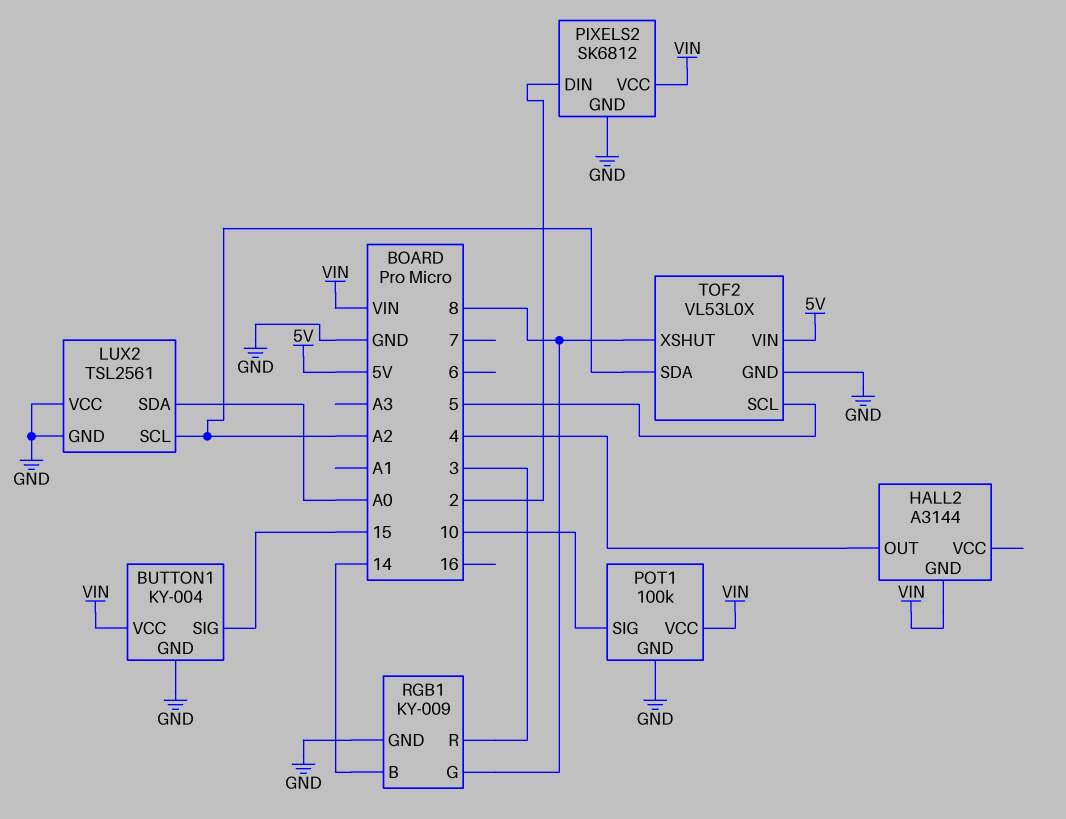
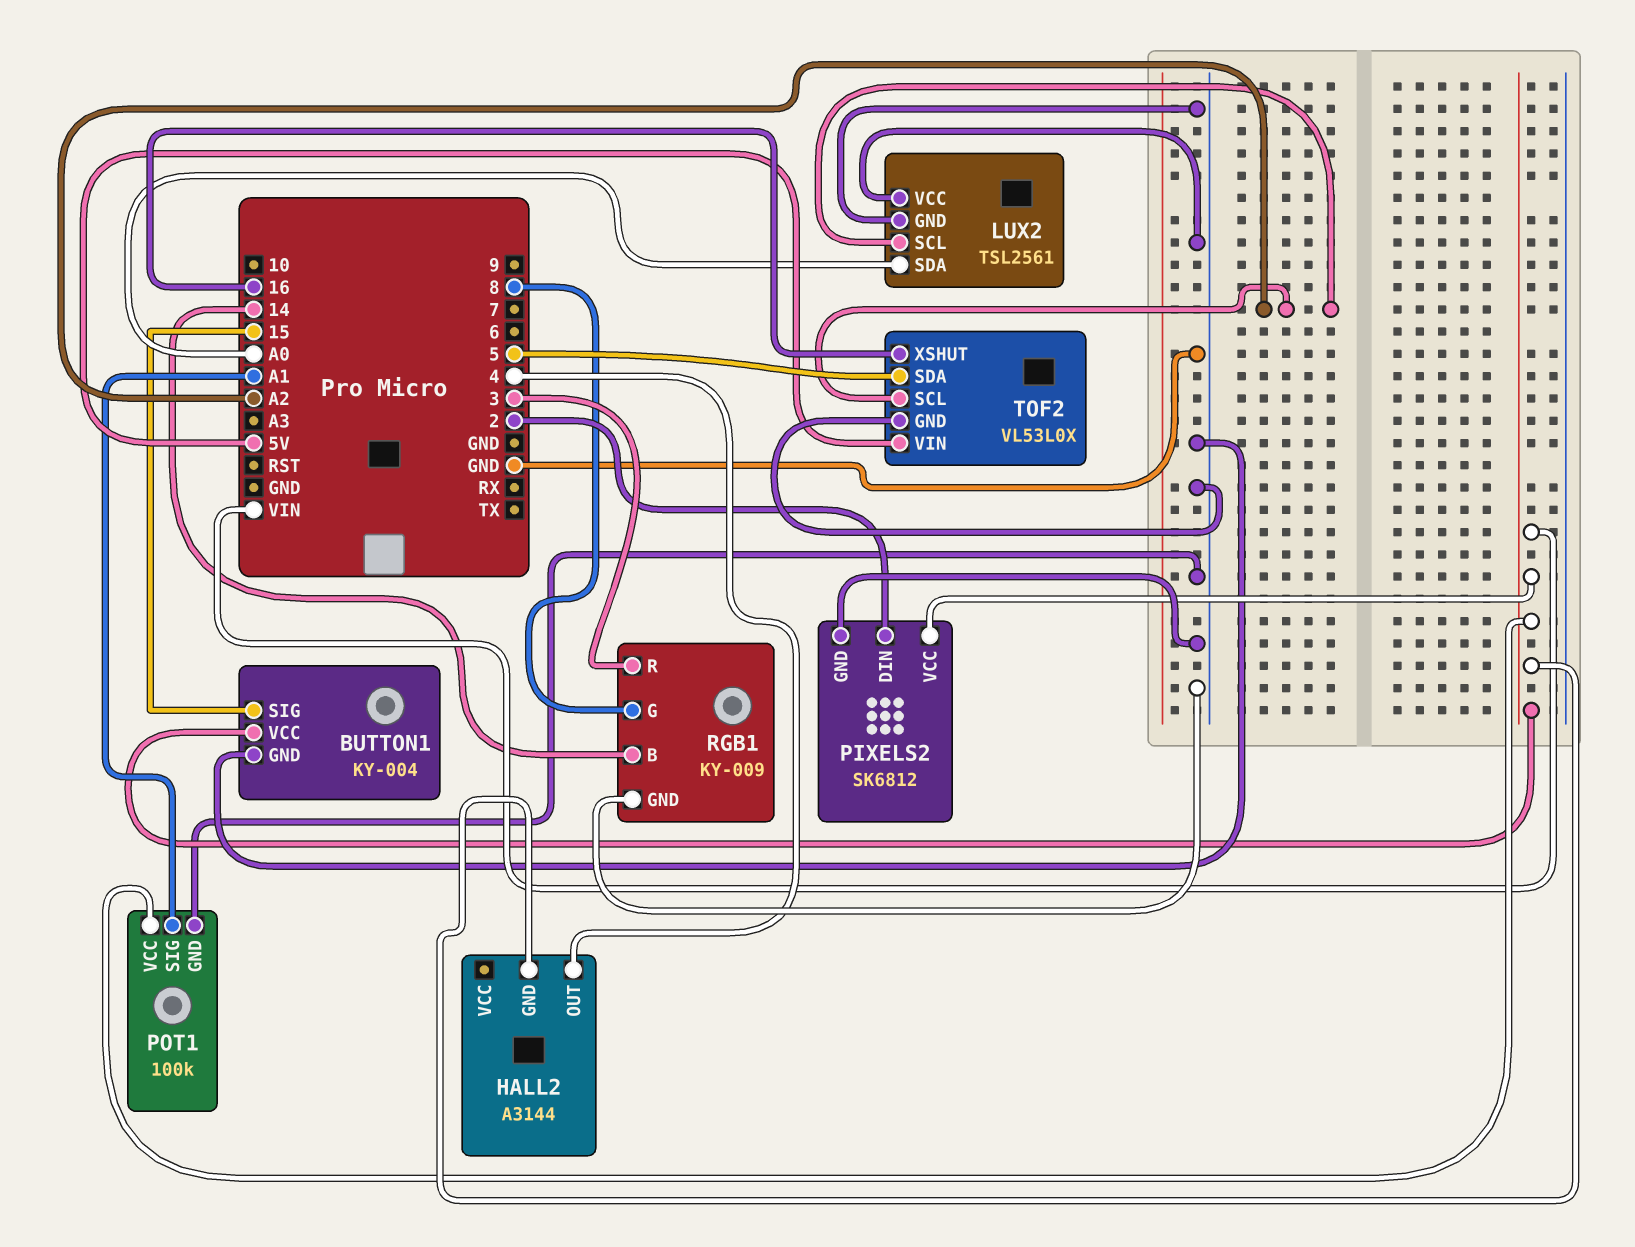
POT1 pin SIG: 10 -> A1
TOF2 pin SCL: 5 -> A2
TOF2 pin SDA: A2 -> 5
TOF2 pin XSHUT: 8 -> 16

